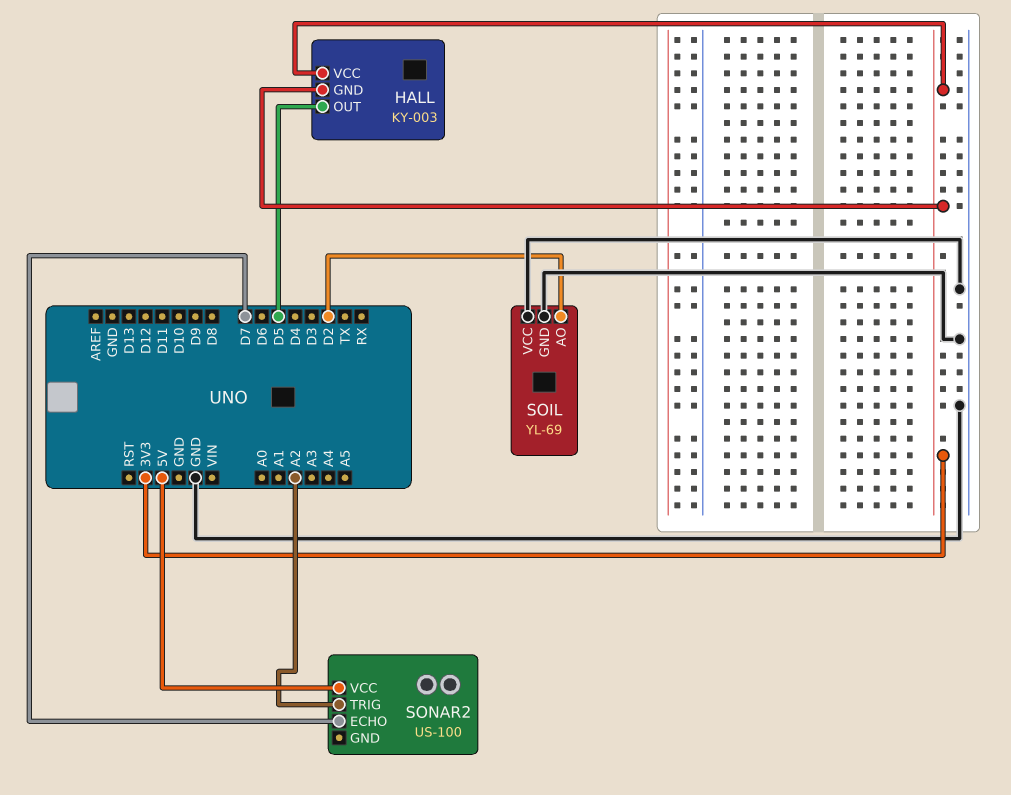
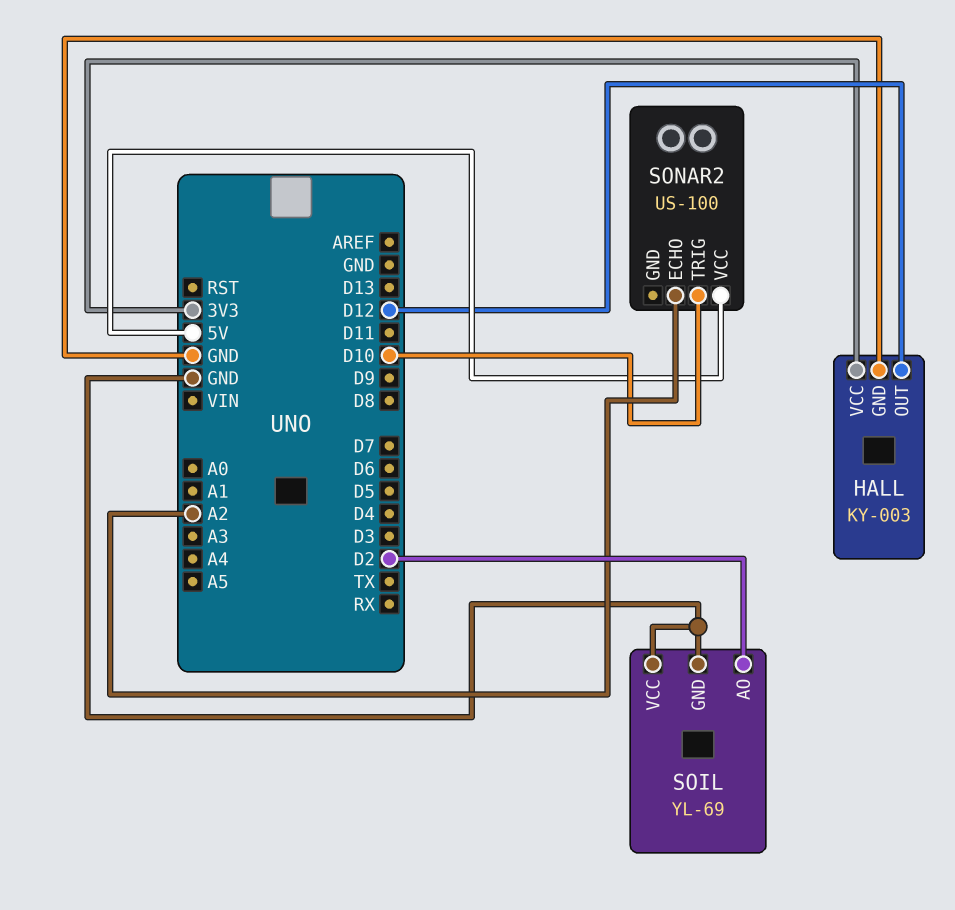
HALL pin GND: 3V3 -> GND
HALL pin OUT: D5 -> D12
SONAR2 pin ECHO: D7 -> A2
SONAR2 pin TRIG: A2 -> D10

